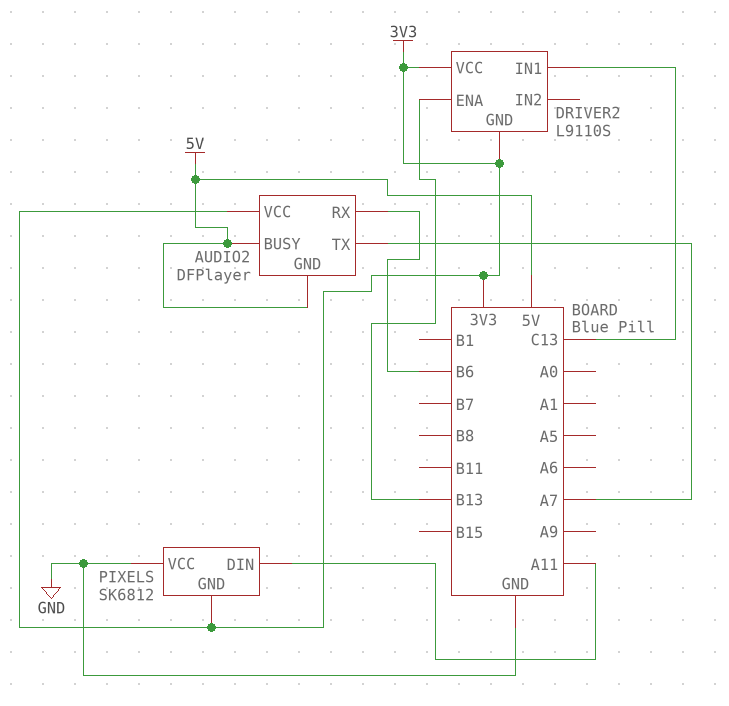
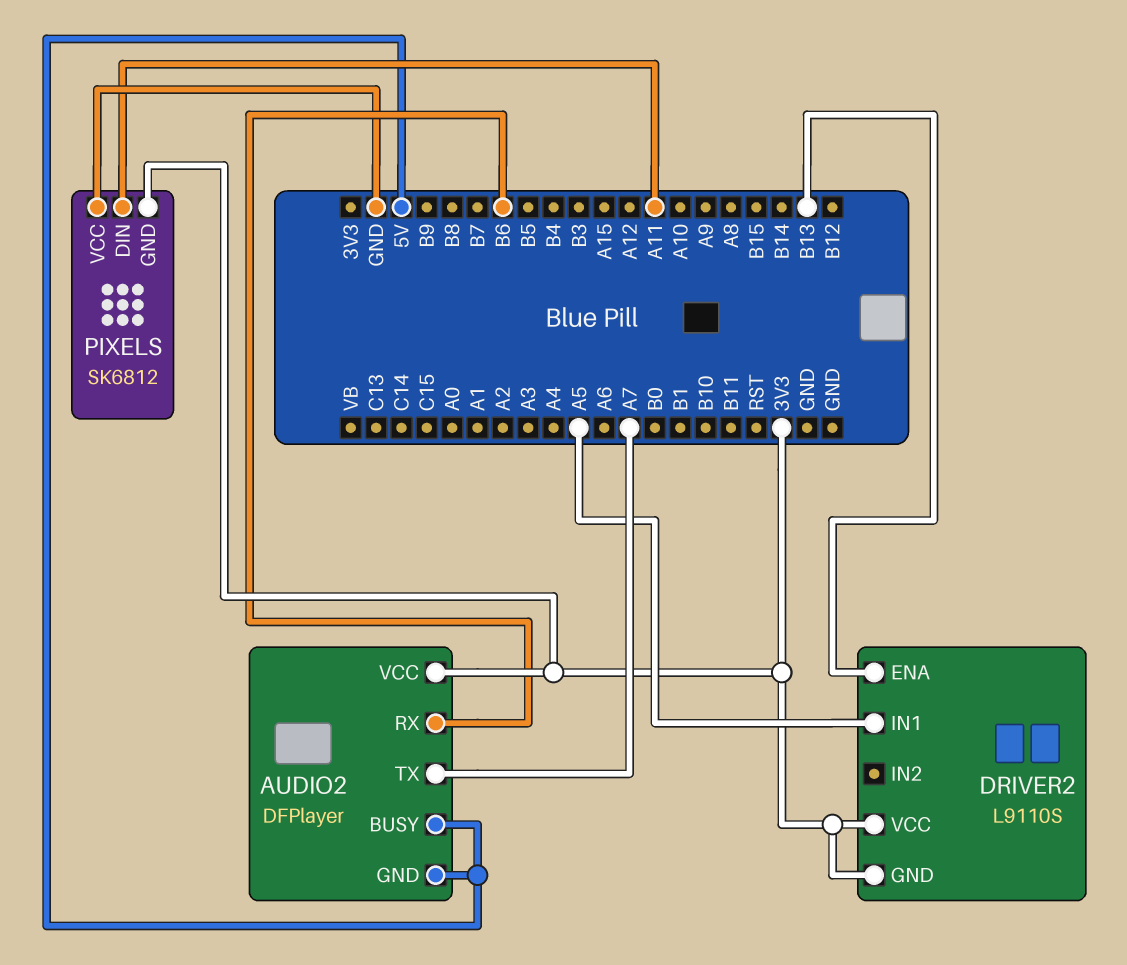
DRIVER2 pin IN1: C13 -> A5

